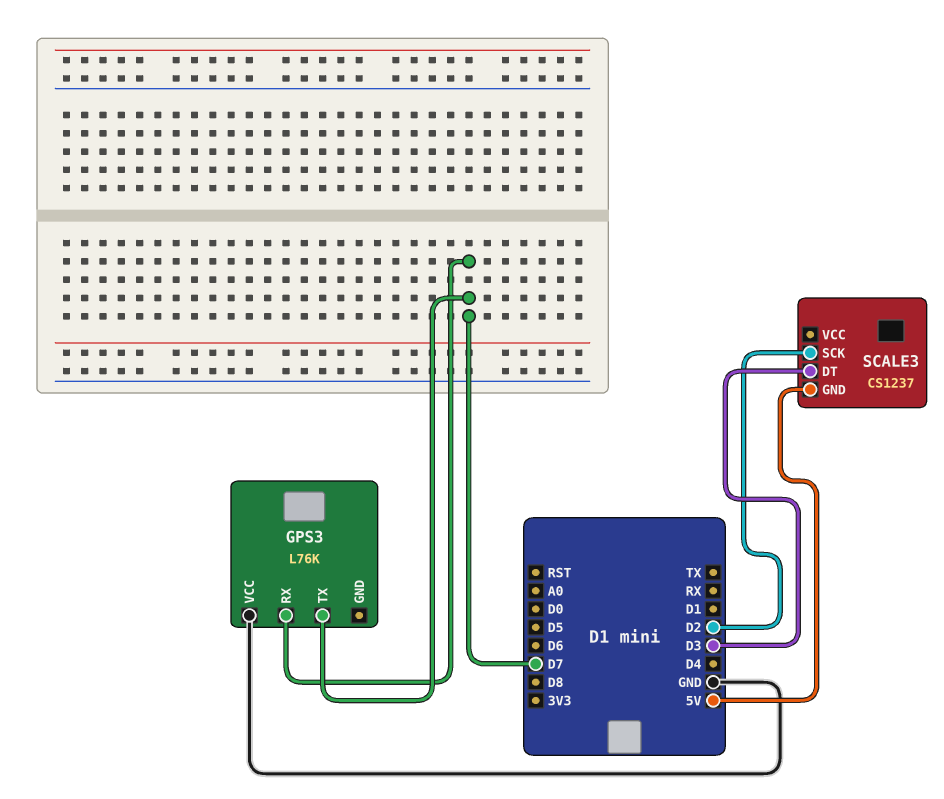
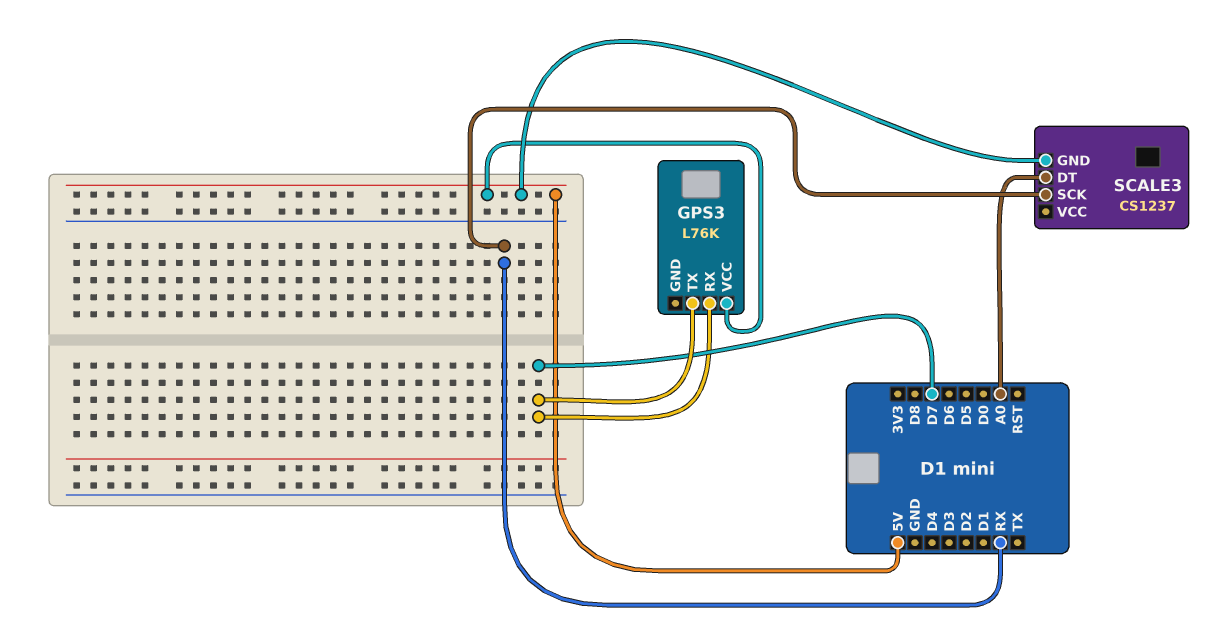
GPS3 pin VCC: GND -> 5V
SCALE3 pin DT: D3 -> A0
SCALE3 pin SCK: D2 -> RX

